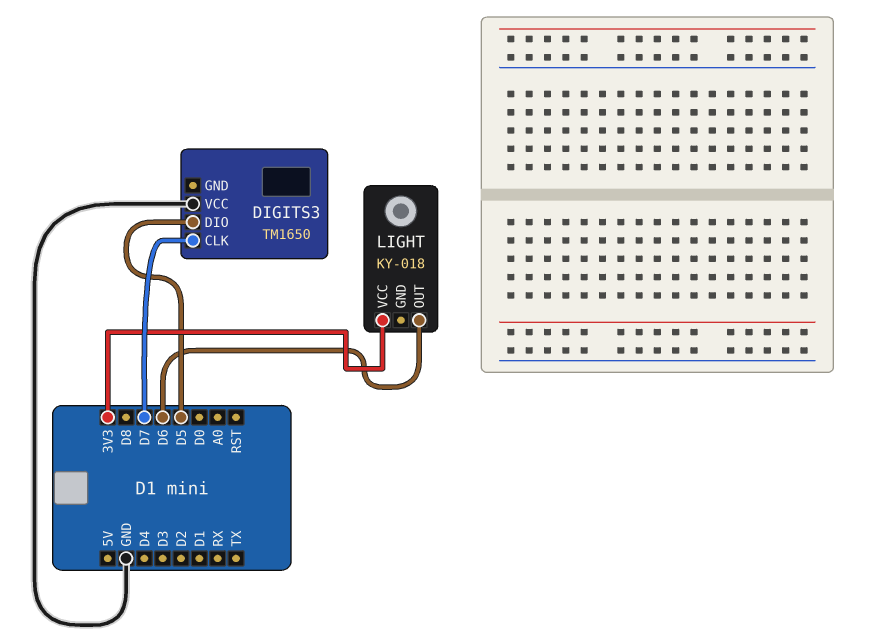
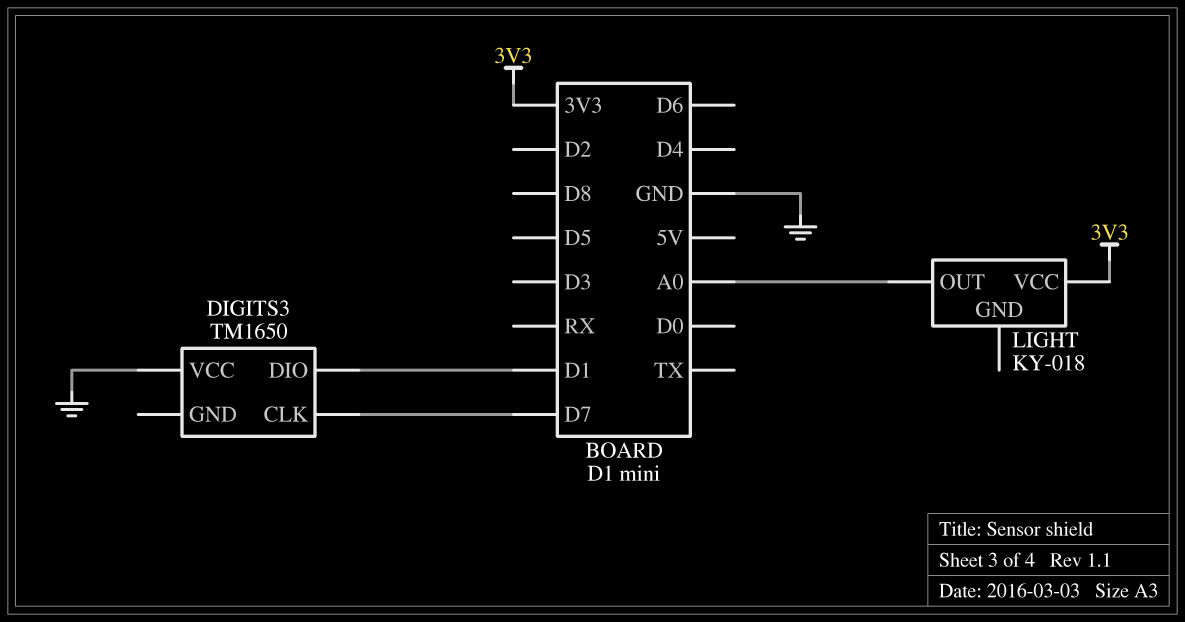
DIGITS3 pin DIO: D5 -> D1
LIGHT pin OUT: D6 -> A0

